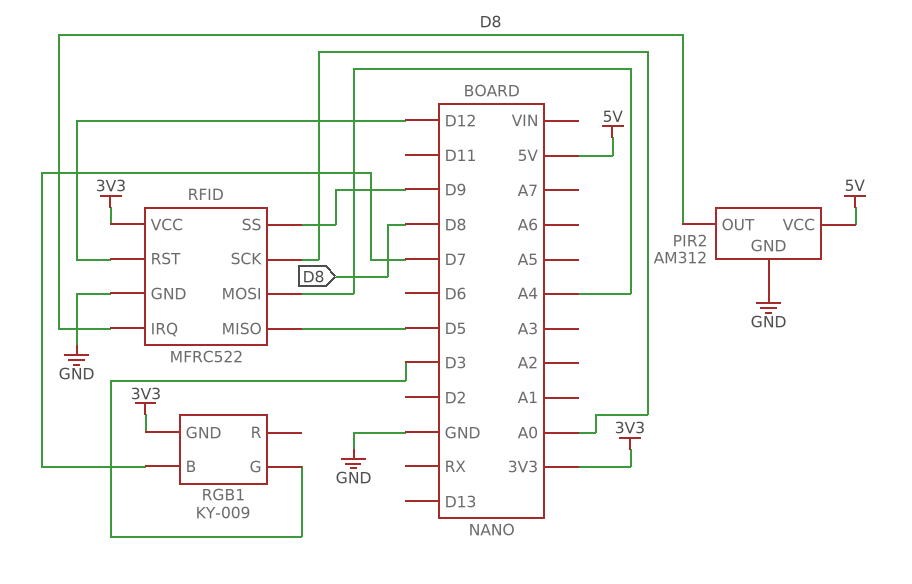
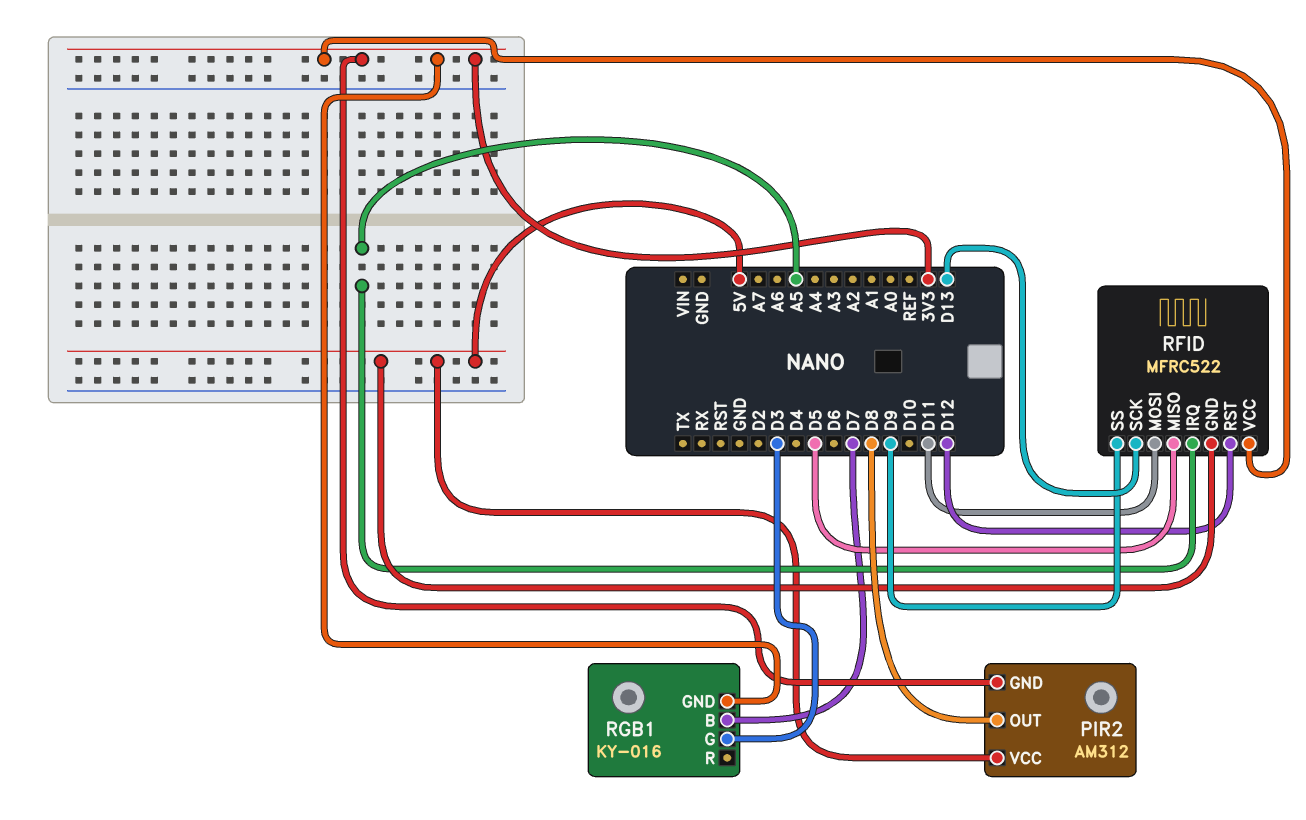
PIR2 pin GND: GND -> 3V3
RFID pin GND: GND -> 5V
RFID pin IRQ: D8 -> A5
RFID pin MOSI: A4 -> D11
RFID pin SCK: A0 -> D13
RGB1: KY-009 -> KY-016

